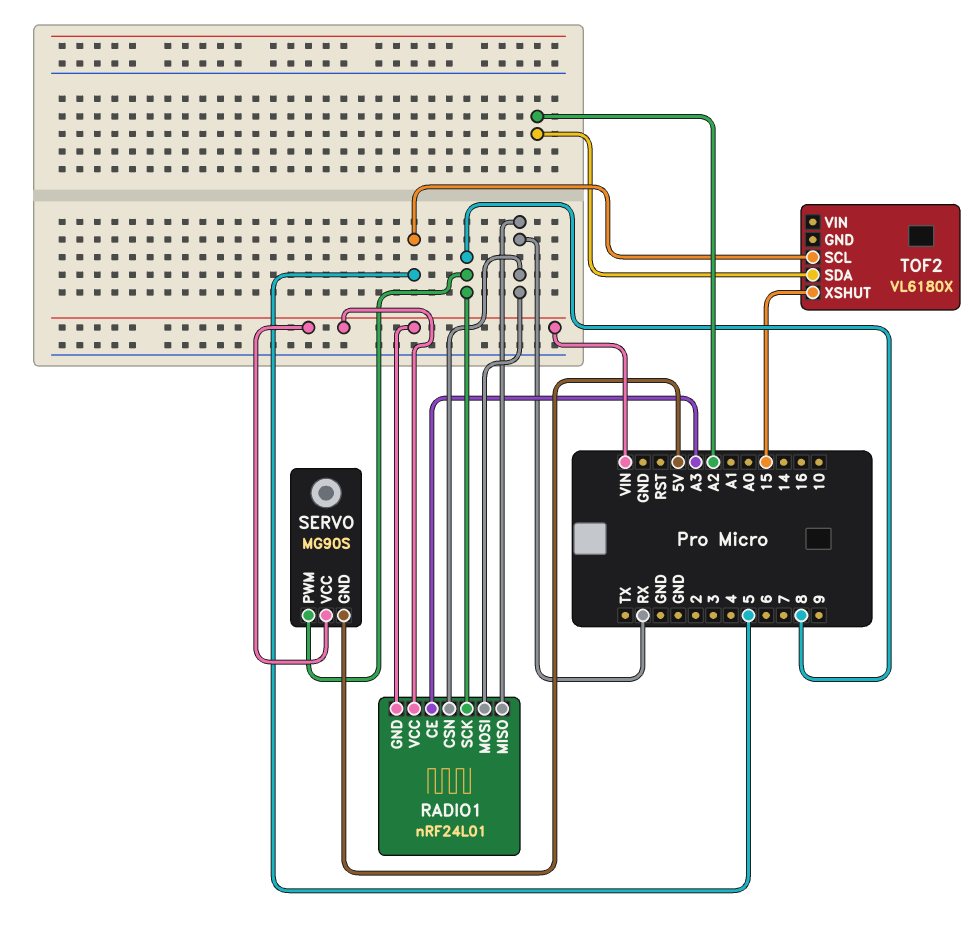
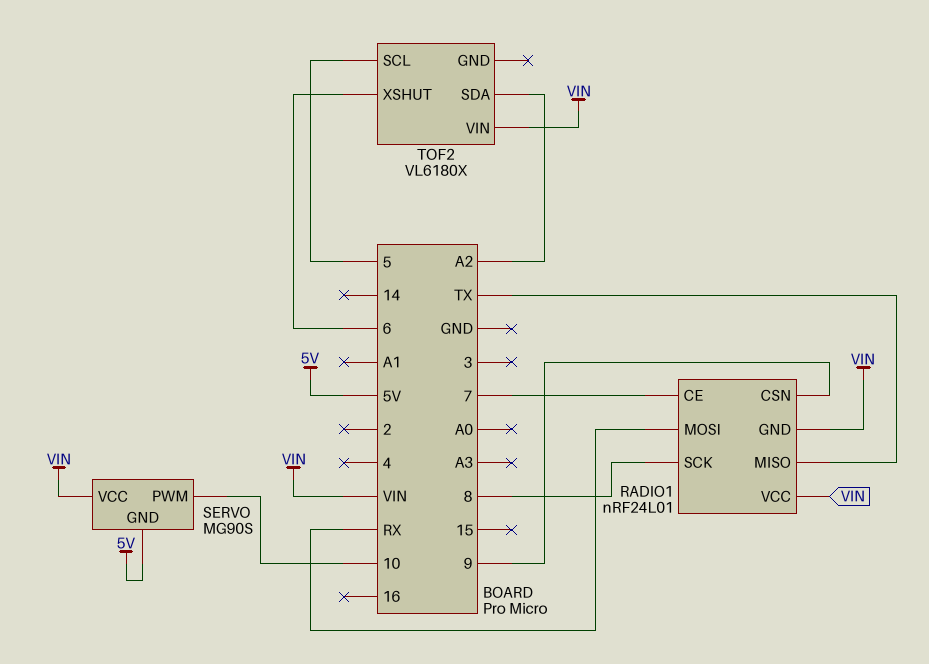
RADIO1 pin CE: A3 -> 7
RADIO1 pin CSN: RX -> 9
RADIO1 pin MISO: RX -> TX
SERVO pin PWM: 8 -> 10
TOF2 pin VIN: none -> VIN
TOF2 pin XSHUT: 15 -> 6

